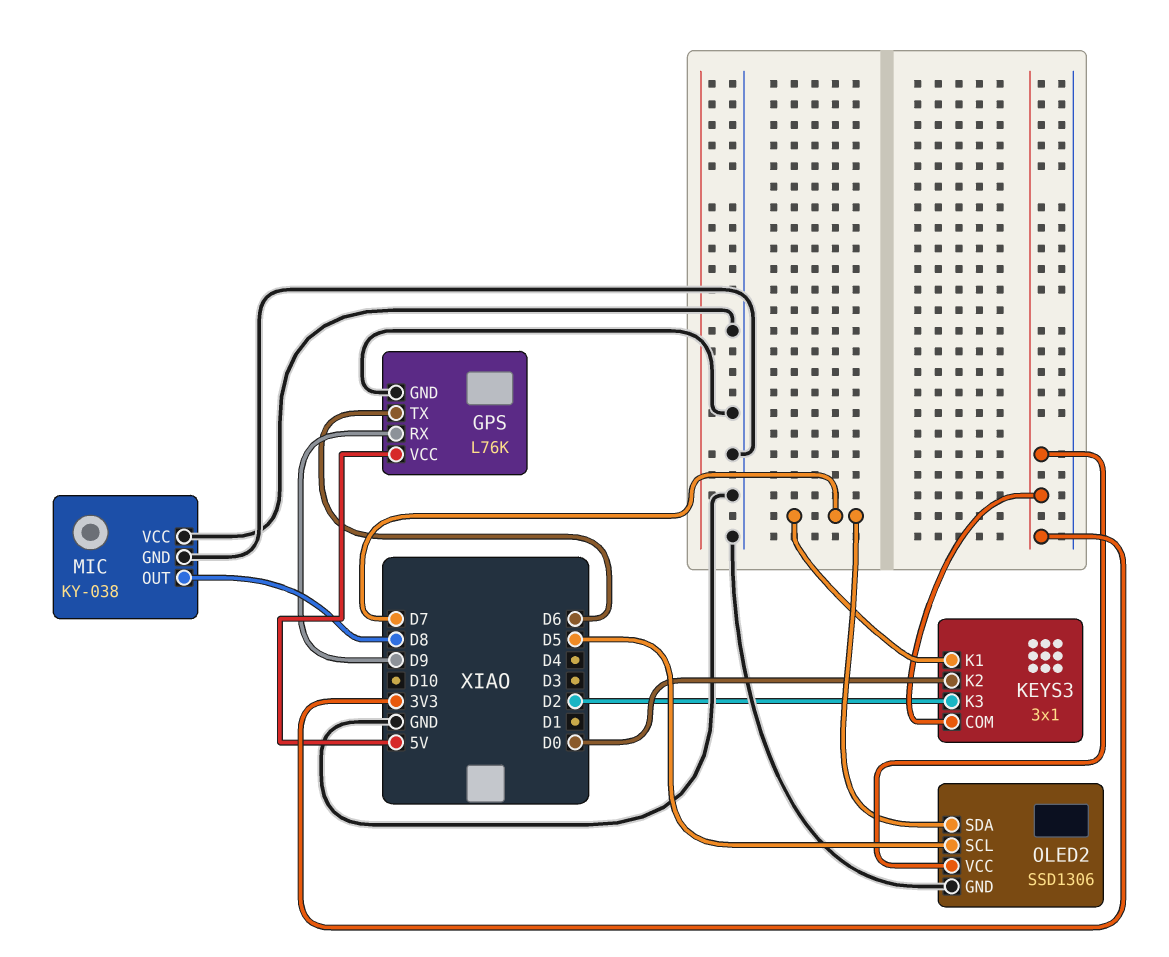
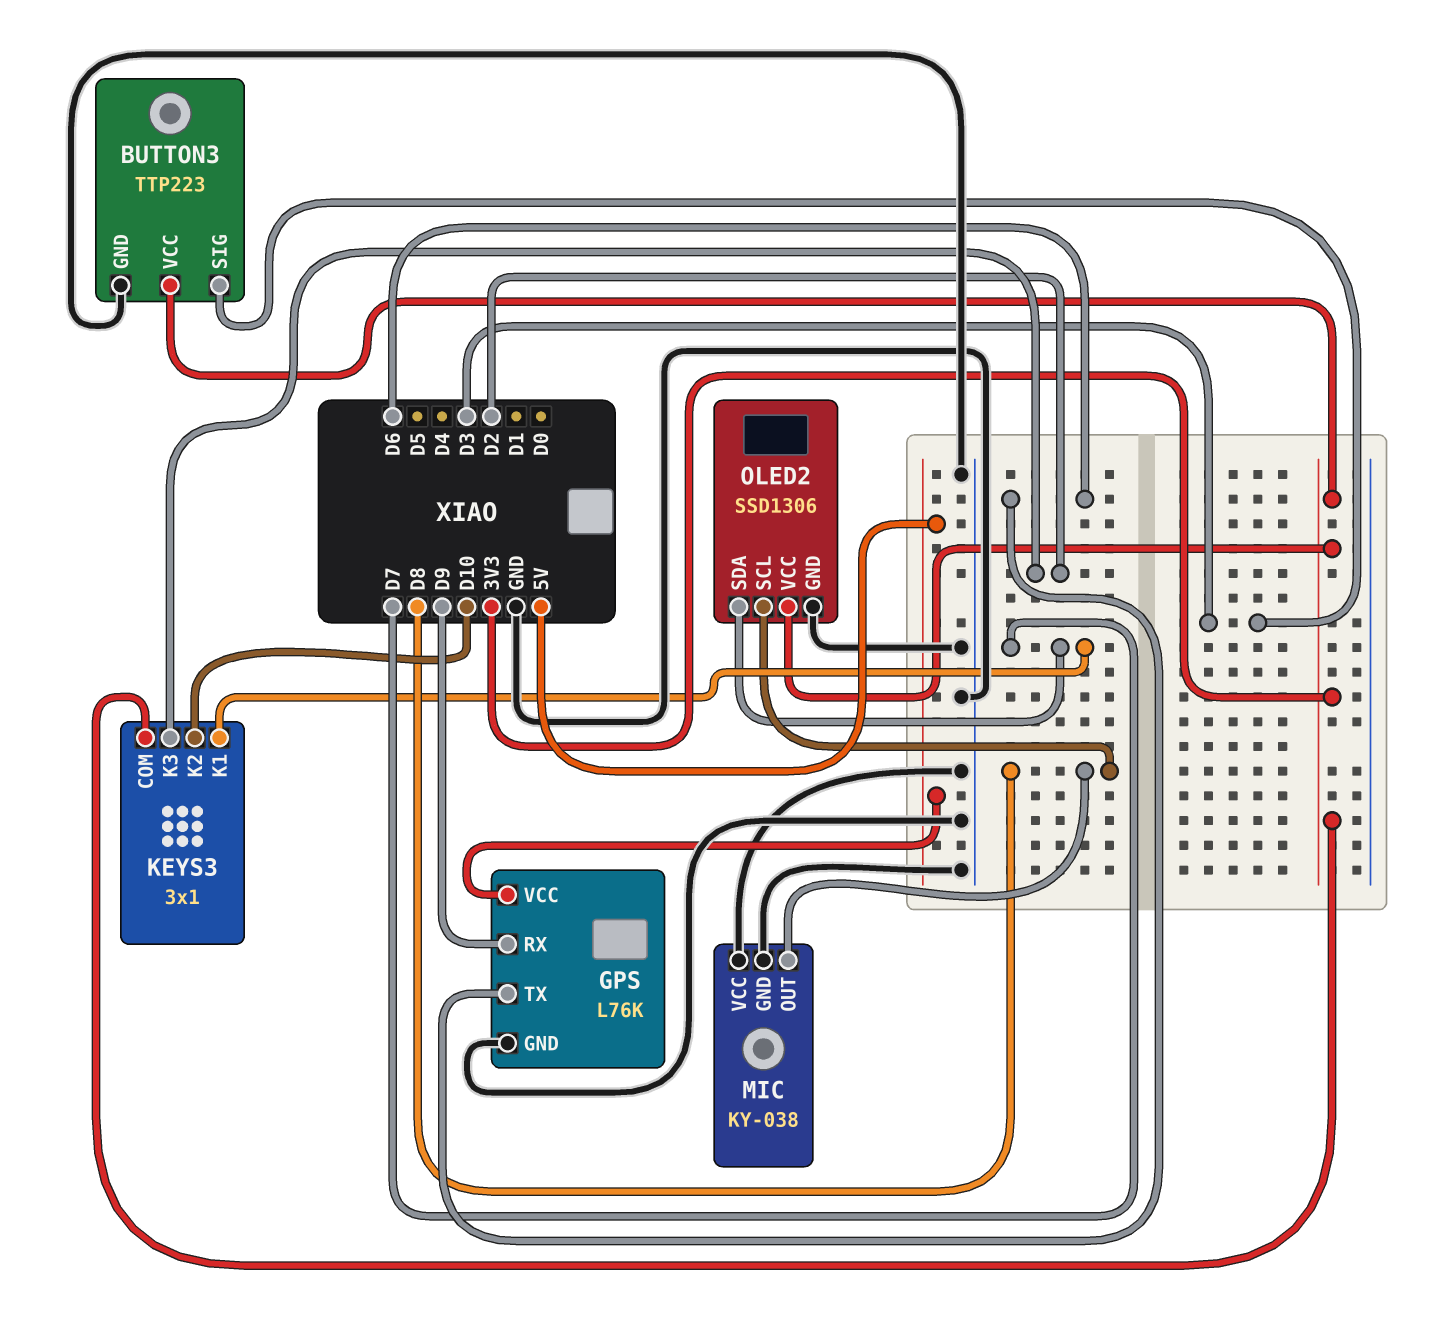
BUTTON3: none -> TTP223
BUTTON3 pin GND: none -> GND
BUTTON3 pin SIG: none -> D3
BUTTON3 pin VCC: none -> 3V3
KEYS3 pin K2: D0 -> D10
OLED2 pin SCL: D5 -> D8

